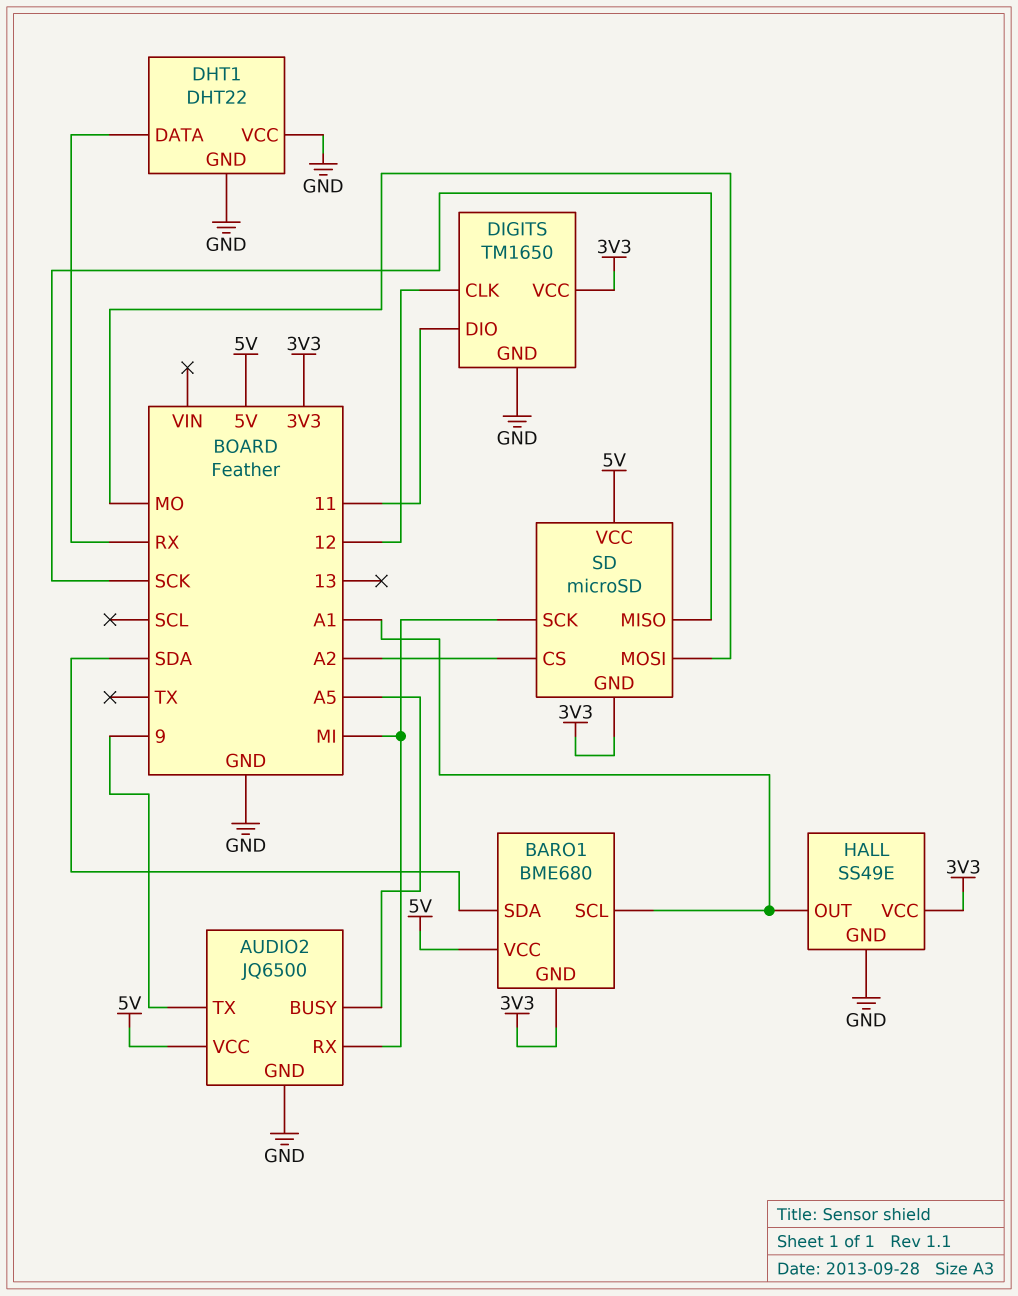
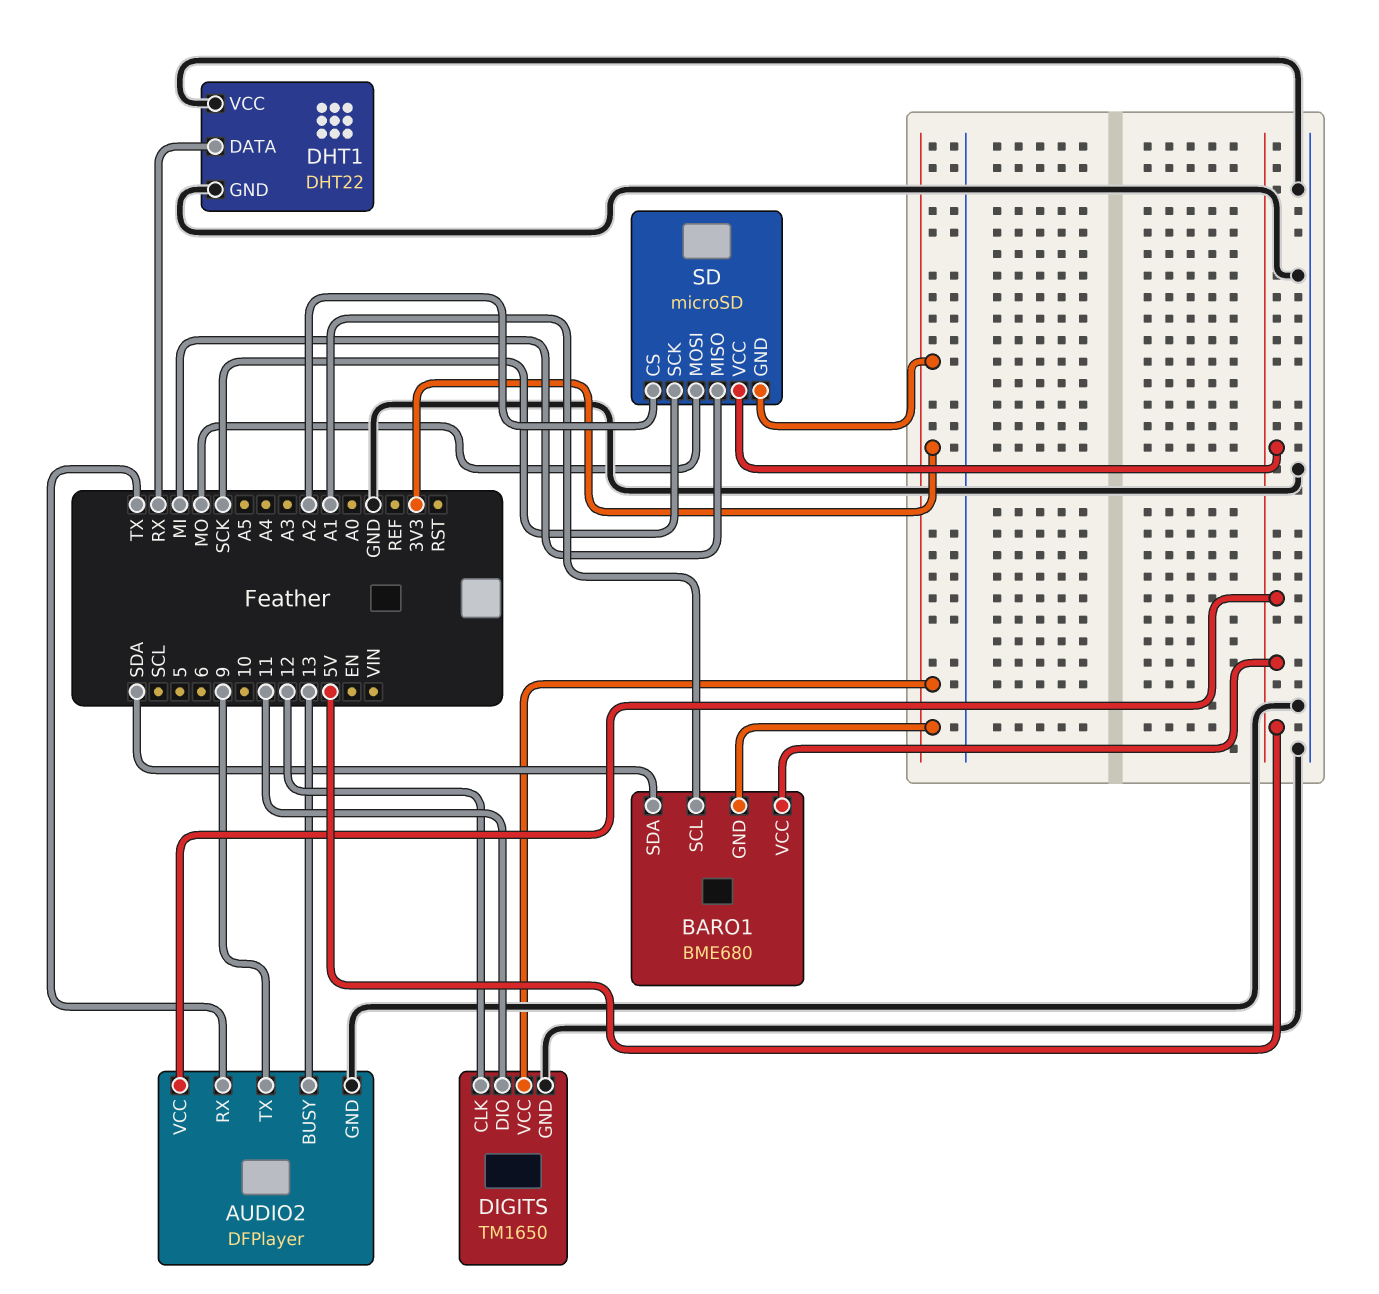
AUDIO2: JQ6500 -> DFPlayer
AUDIO2 pin BUSY: A5 -> 13
AUDIO2 pin RX: MI -> TX
HALL: SS49E -> none
HALL pin GND: GND -> none
HALL pin OUT: A1 -> none
HALL pin VCC: 3V3 -> none
SD pin MISO: SCK -> MI
SD pin SCK: MI -> SCK

